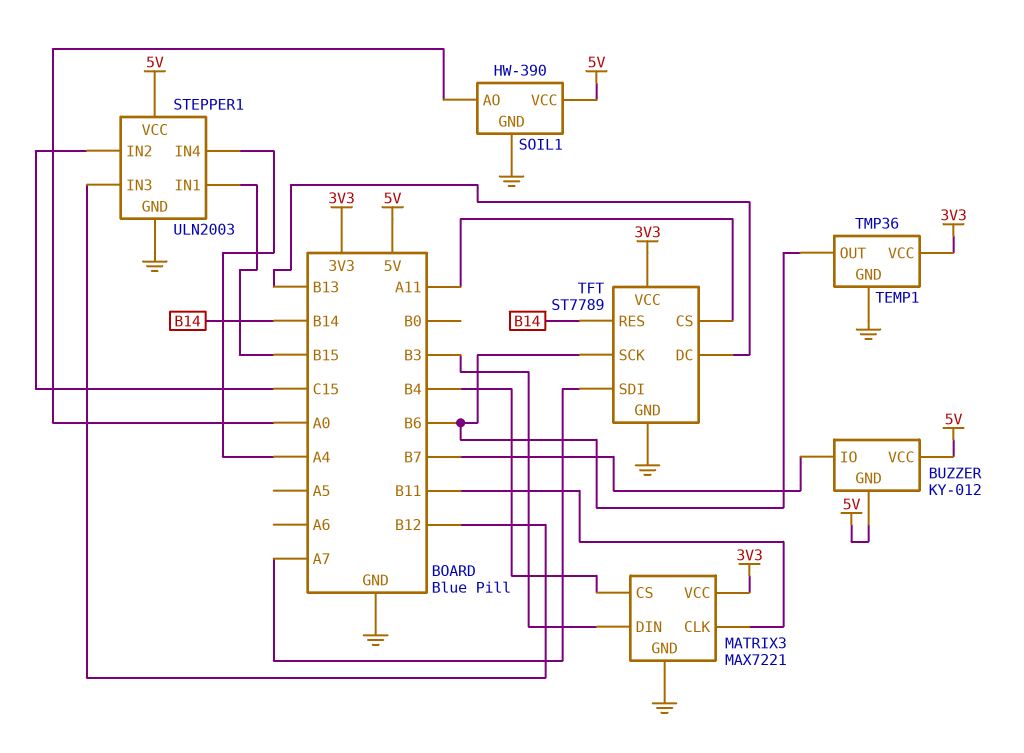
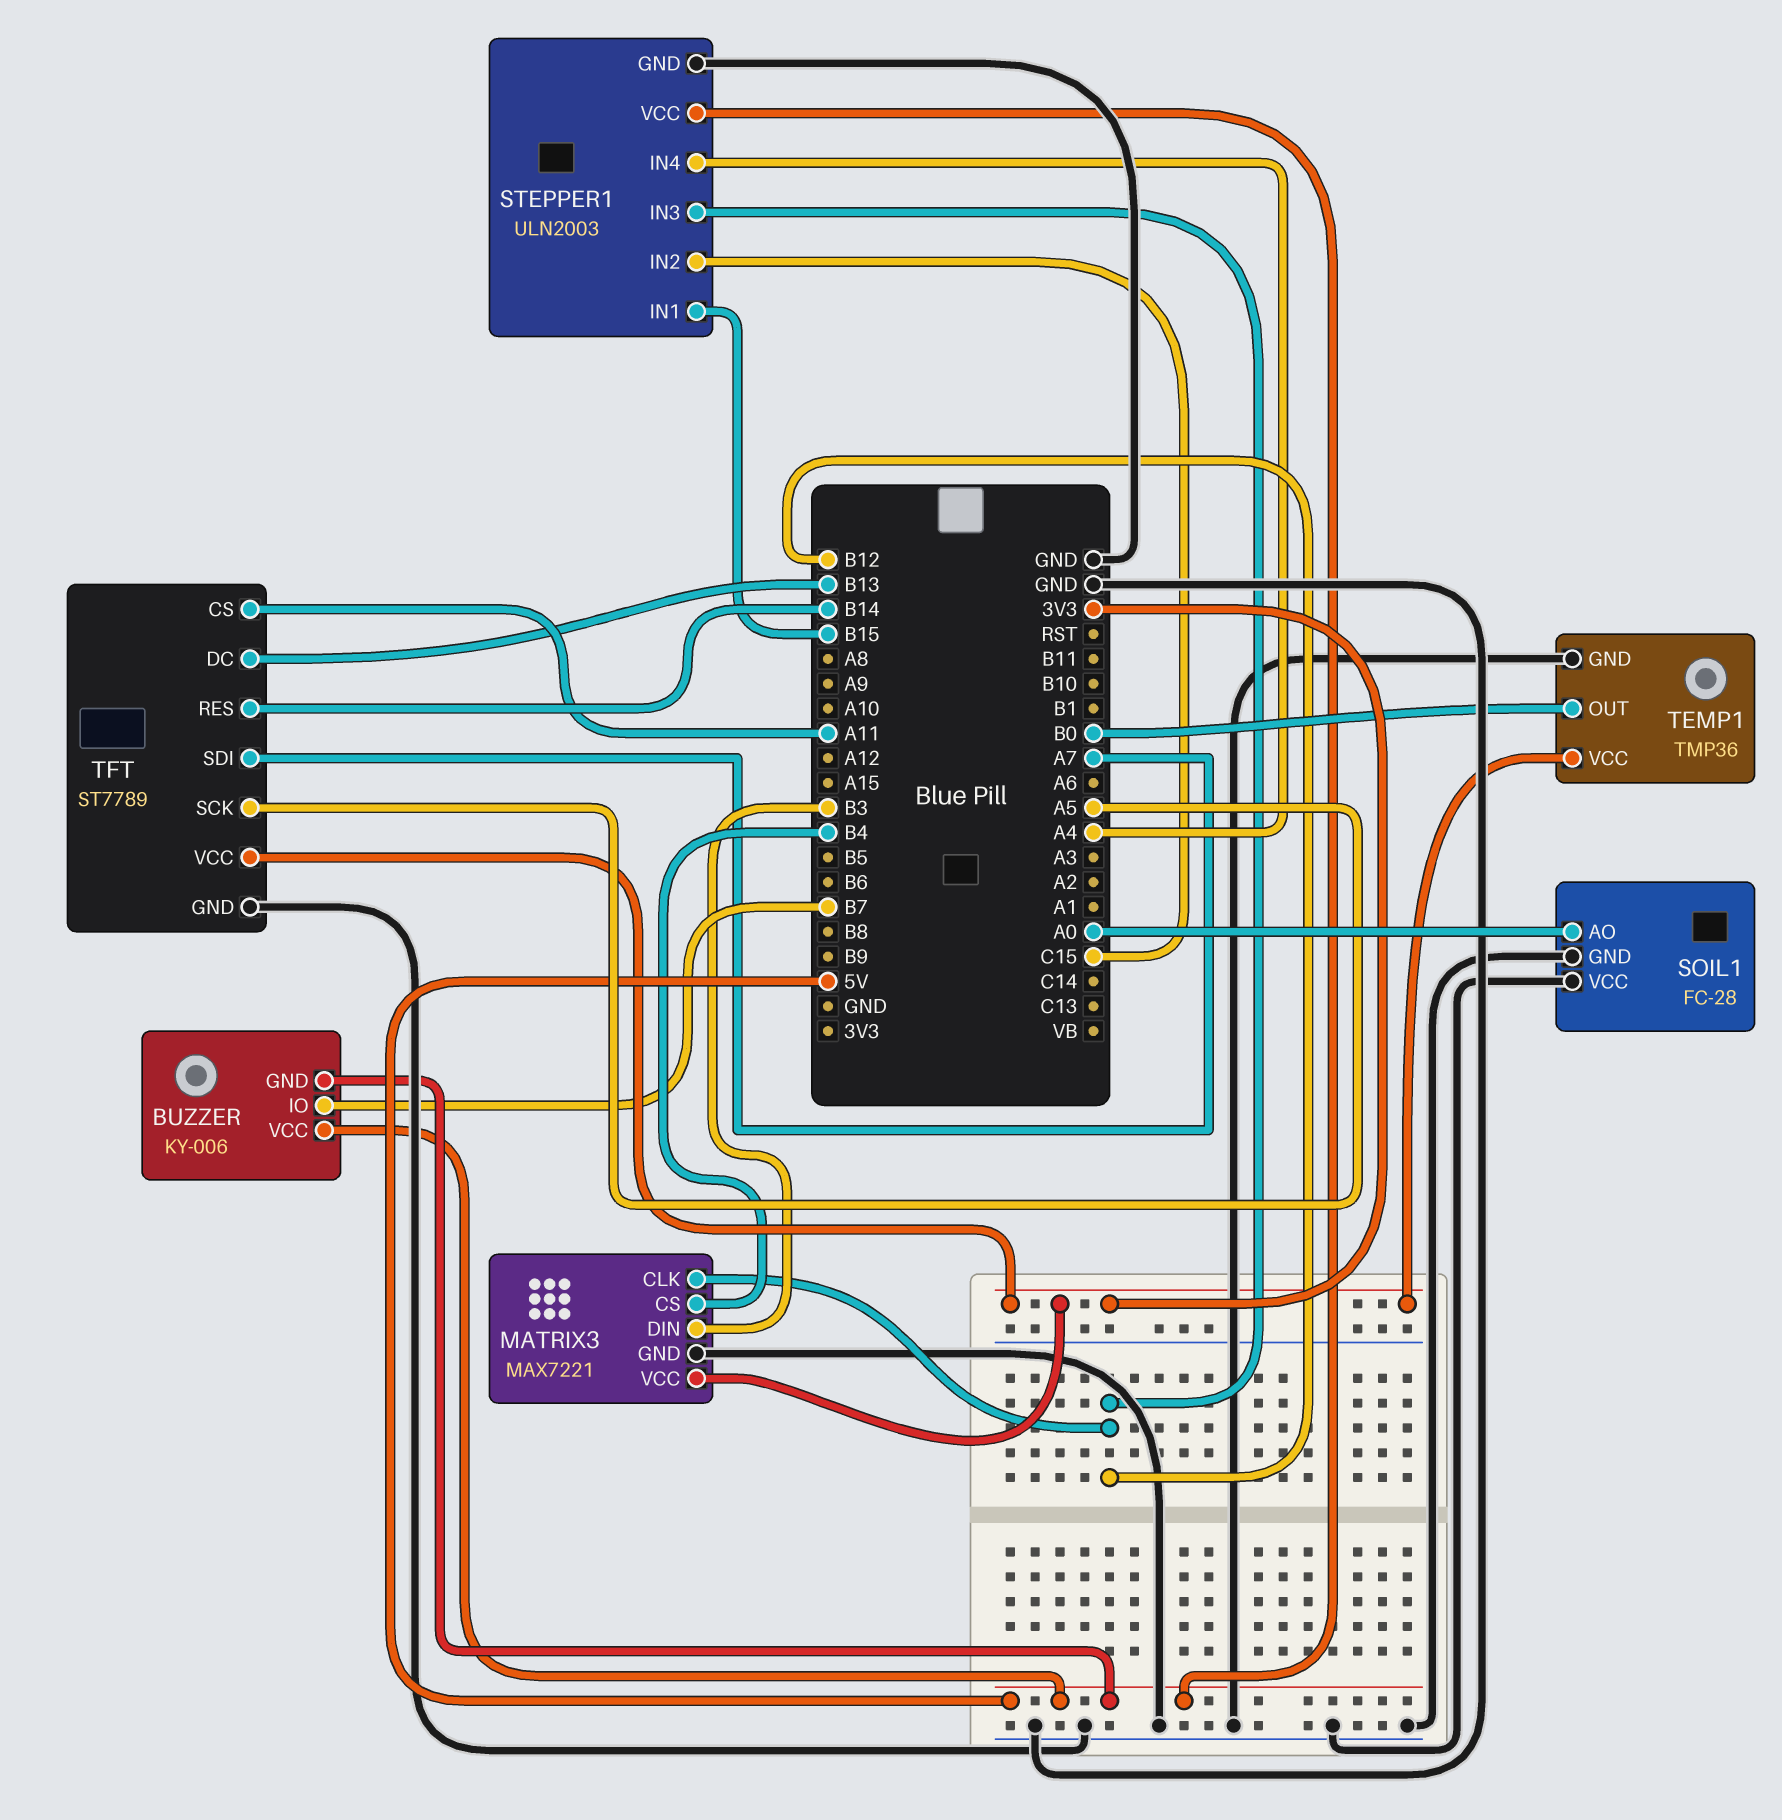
BUZZER: KY-012 -> KY-006
MATRIX3 pin CLK: B11 -> B12
SOIL1: HW-390 -> FC-28
SOIL1 pin VCC: 5V -> GND
TEMP1 pin OUT: B6 -> B0
TFT pin SCK: B6 -> A5

